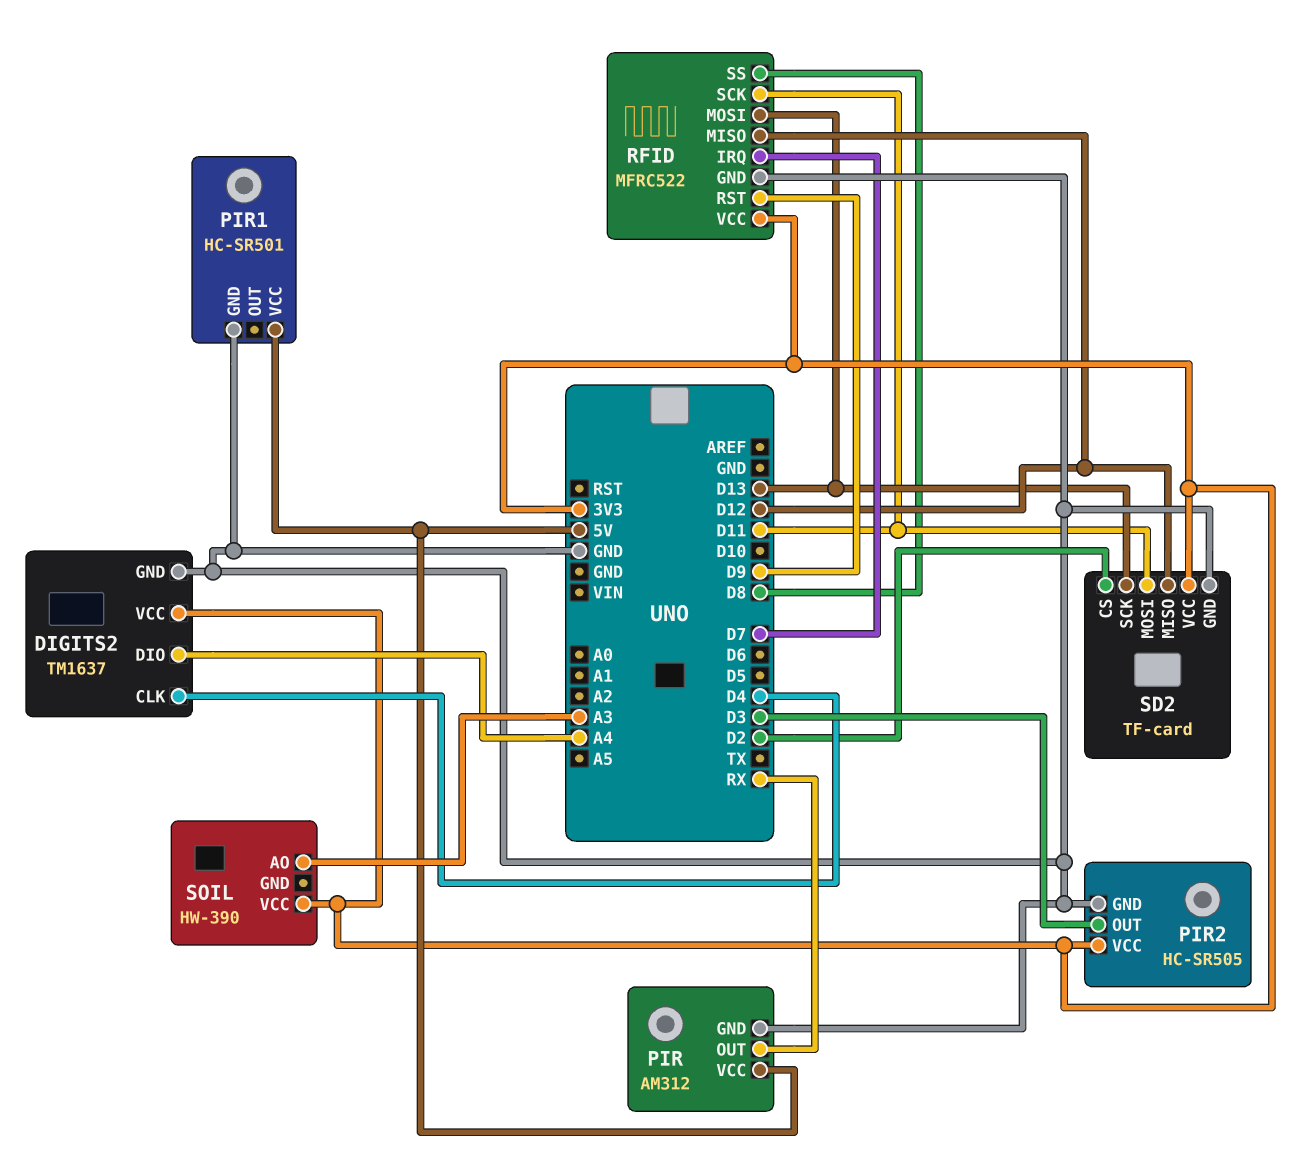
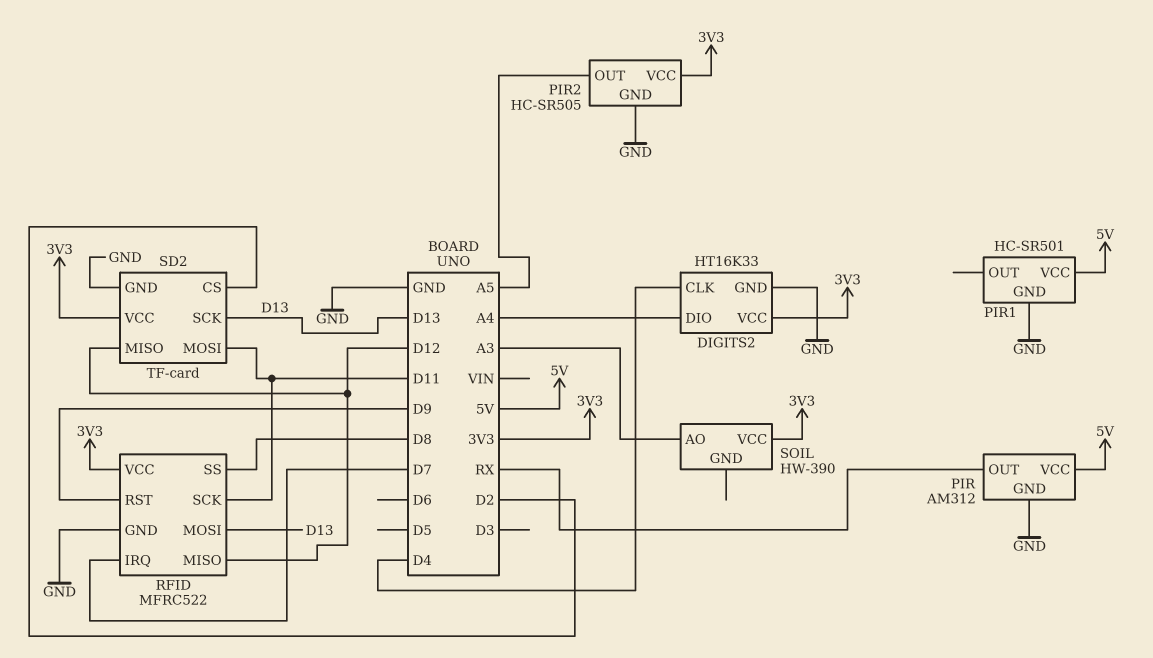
DIGITS2: TM1637 -> HT16K33
PIR2 pin OUT: D3 -> A5

